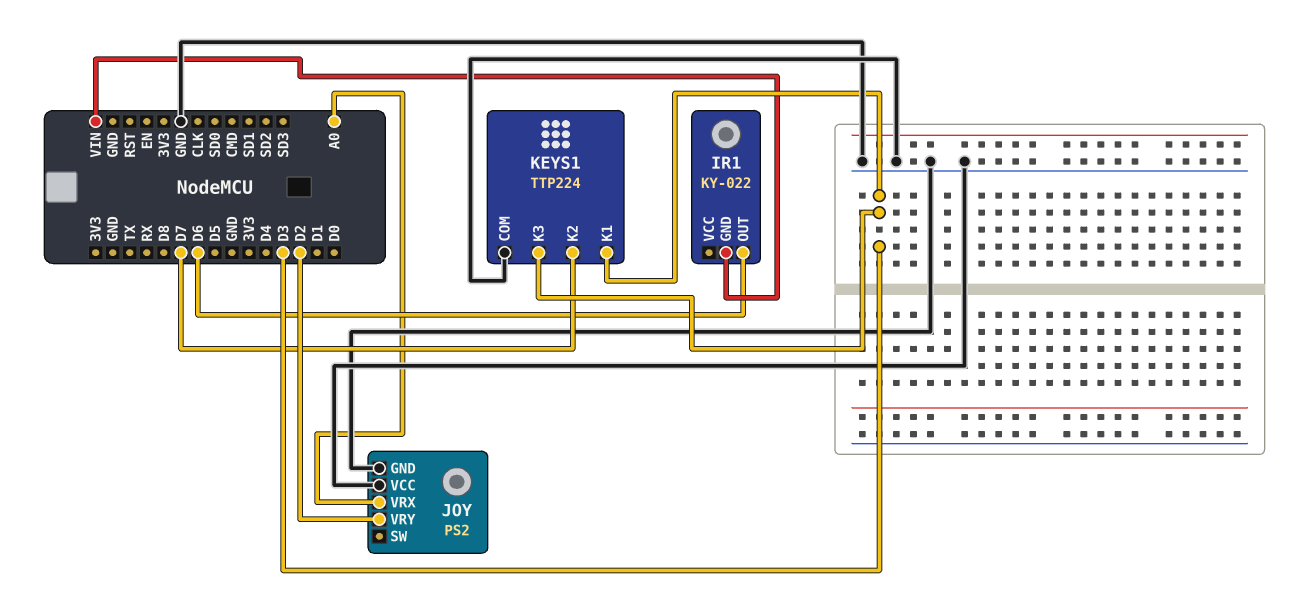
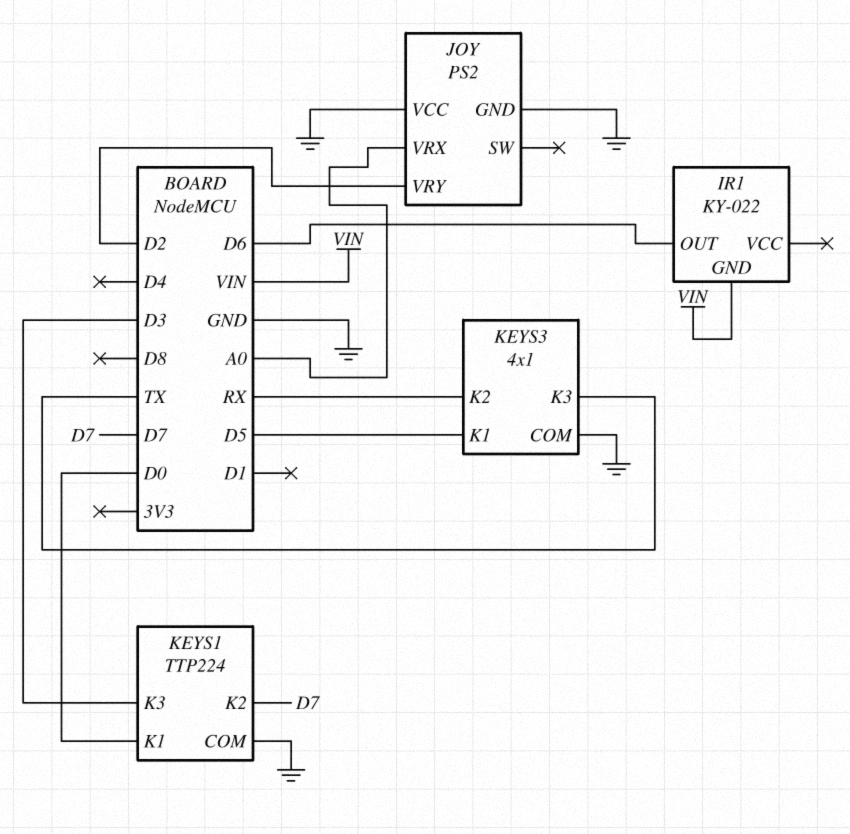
KEYS1 pin K1: D3 -> D0
KEYS3: none -> 4x1
KEYS3 pin COM: none -> GND
KEYS3 pin K1: none -> D5
KEYS3 pin K2: none -> RX
KEYS3 pin K3: none -> TX

